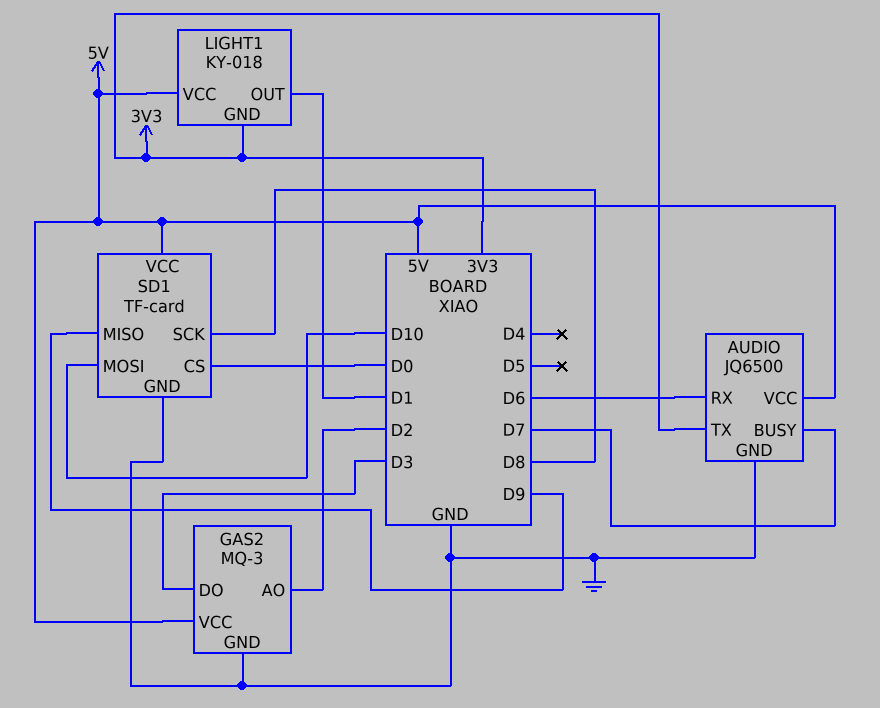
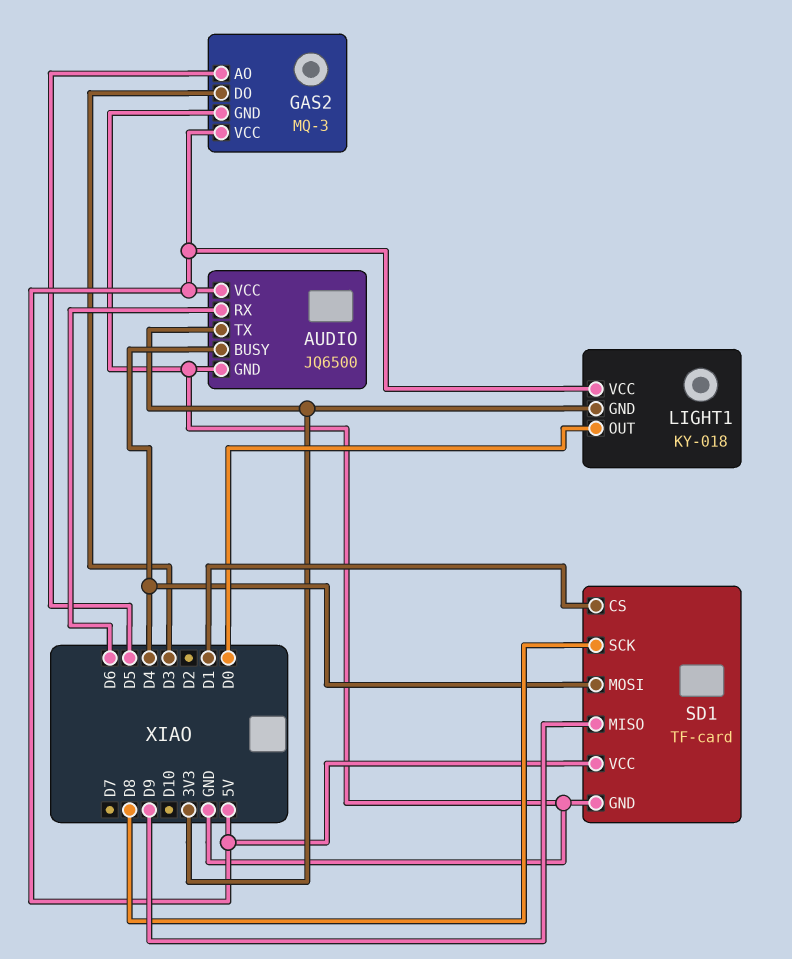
AUDIO pin BUSY: D7 -> D4
GAS2 pin AO: D2 -> D5
LIGHT1 pin OUT: D1 -> D0
SD1 pin CS: D0 -> D1
SD1 pin MOSI: D10 -> D4

